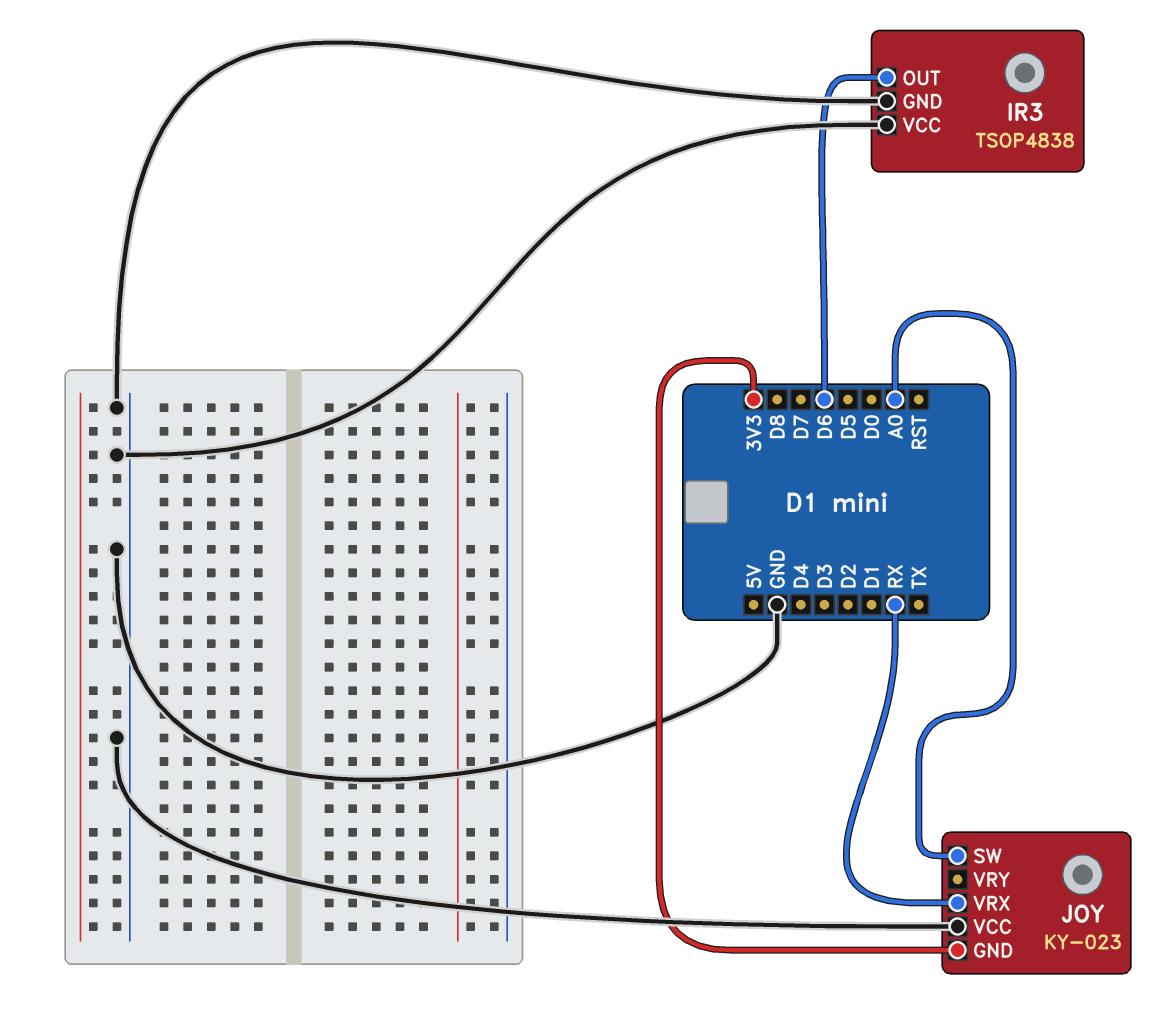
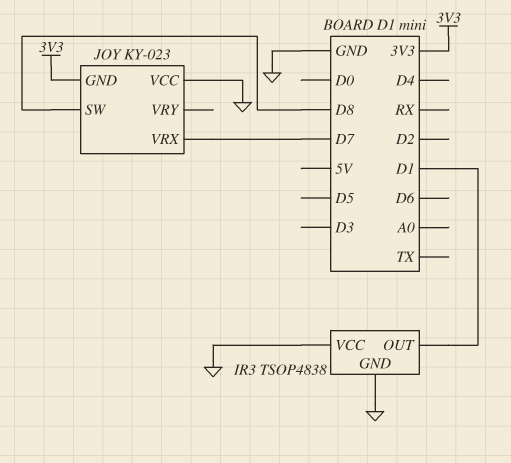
IR3 pin OUT: D6 -> D1
JOY pin SW: A0 -> D8
JOY pin VRX: RX -> D7

